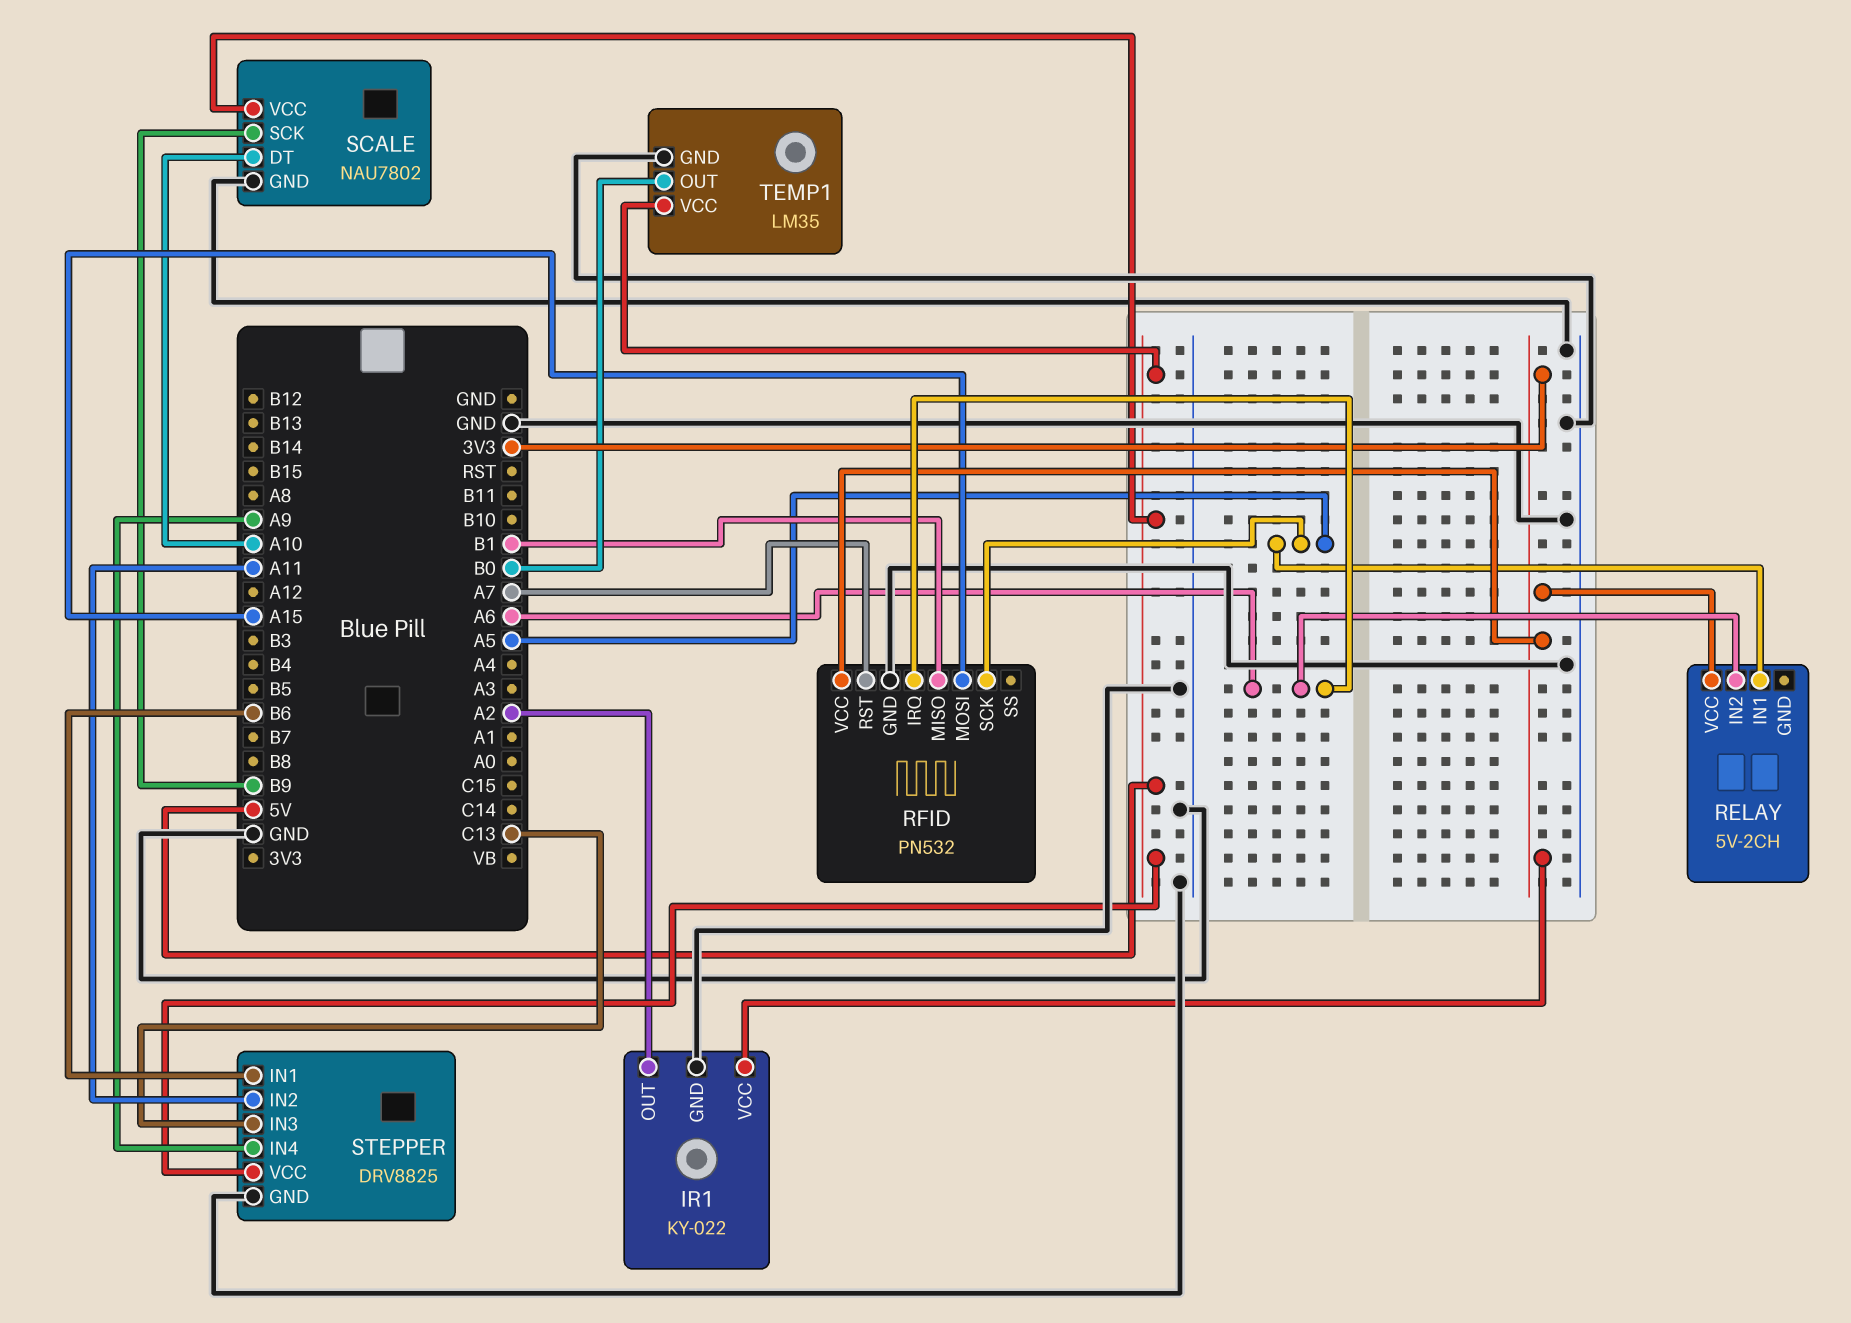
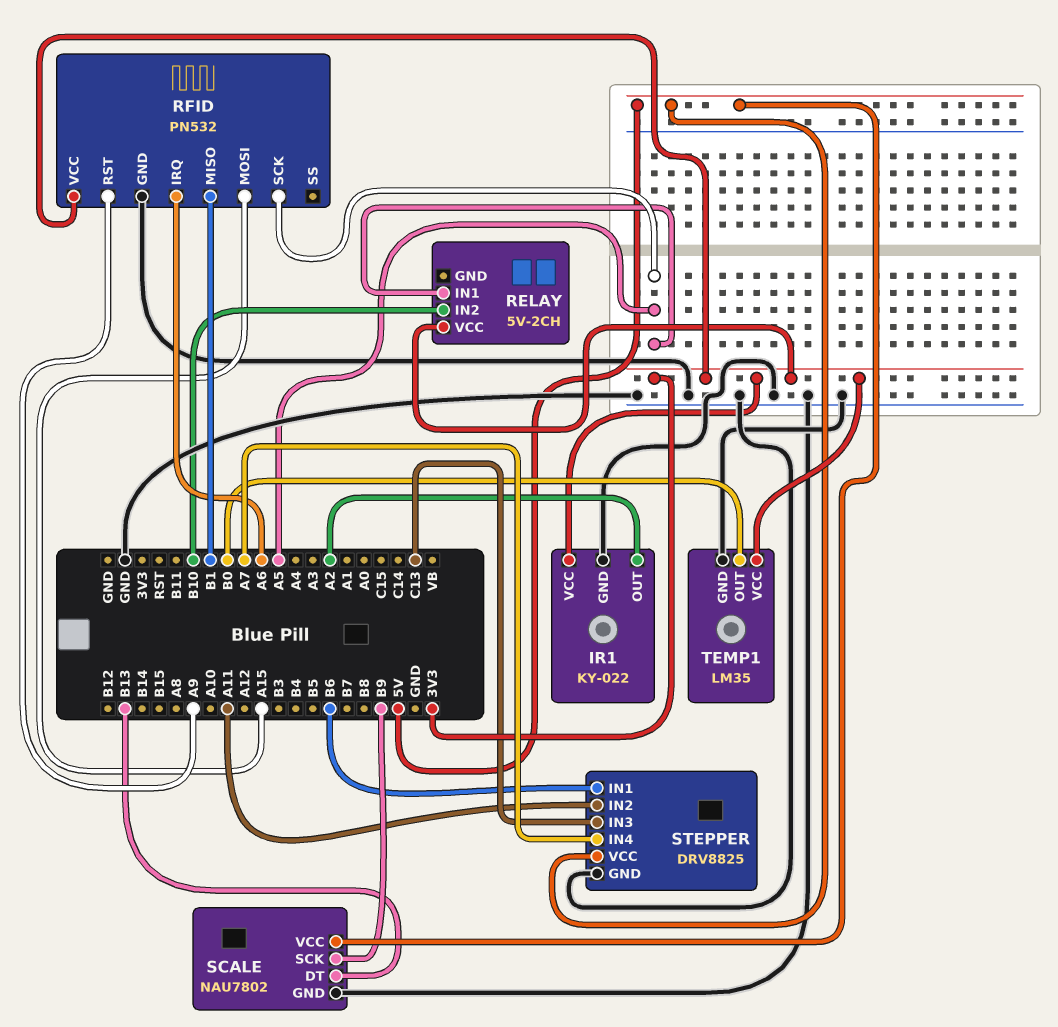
RELAY pin IN2: A6 -> B10
RFID pin RST: A7 -> A9
SCALE pin DT: A10 -> B13
STEPPER pin IN4: A9 -> A7
TEMP1 pin VCC: 5V -> 3V3

